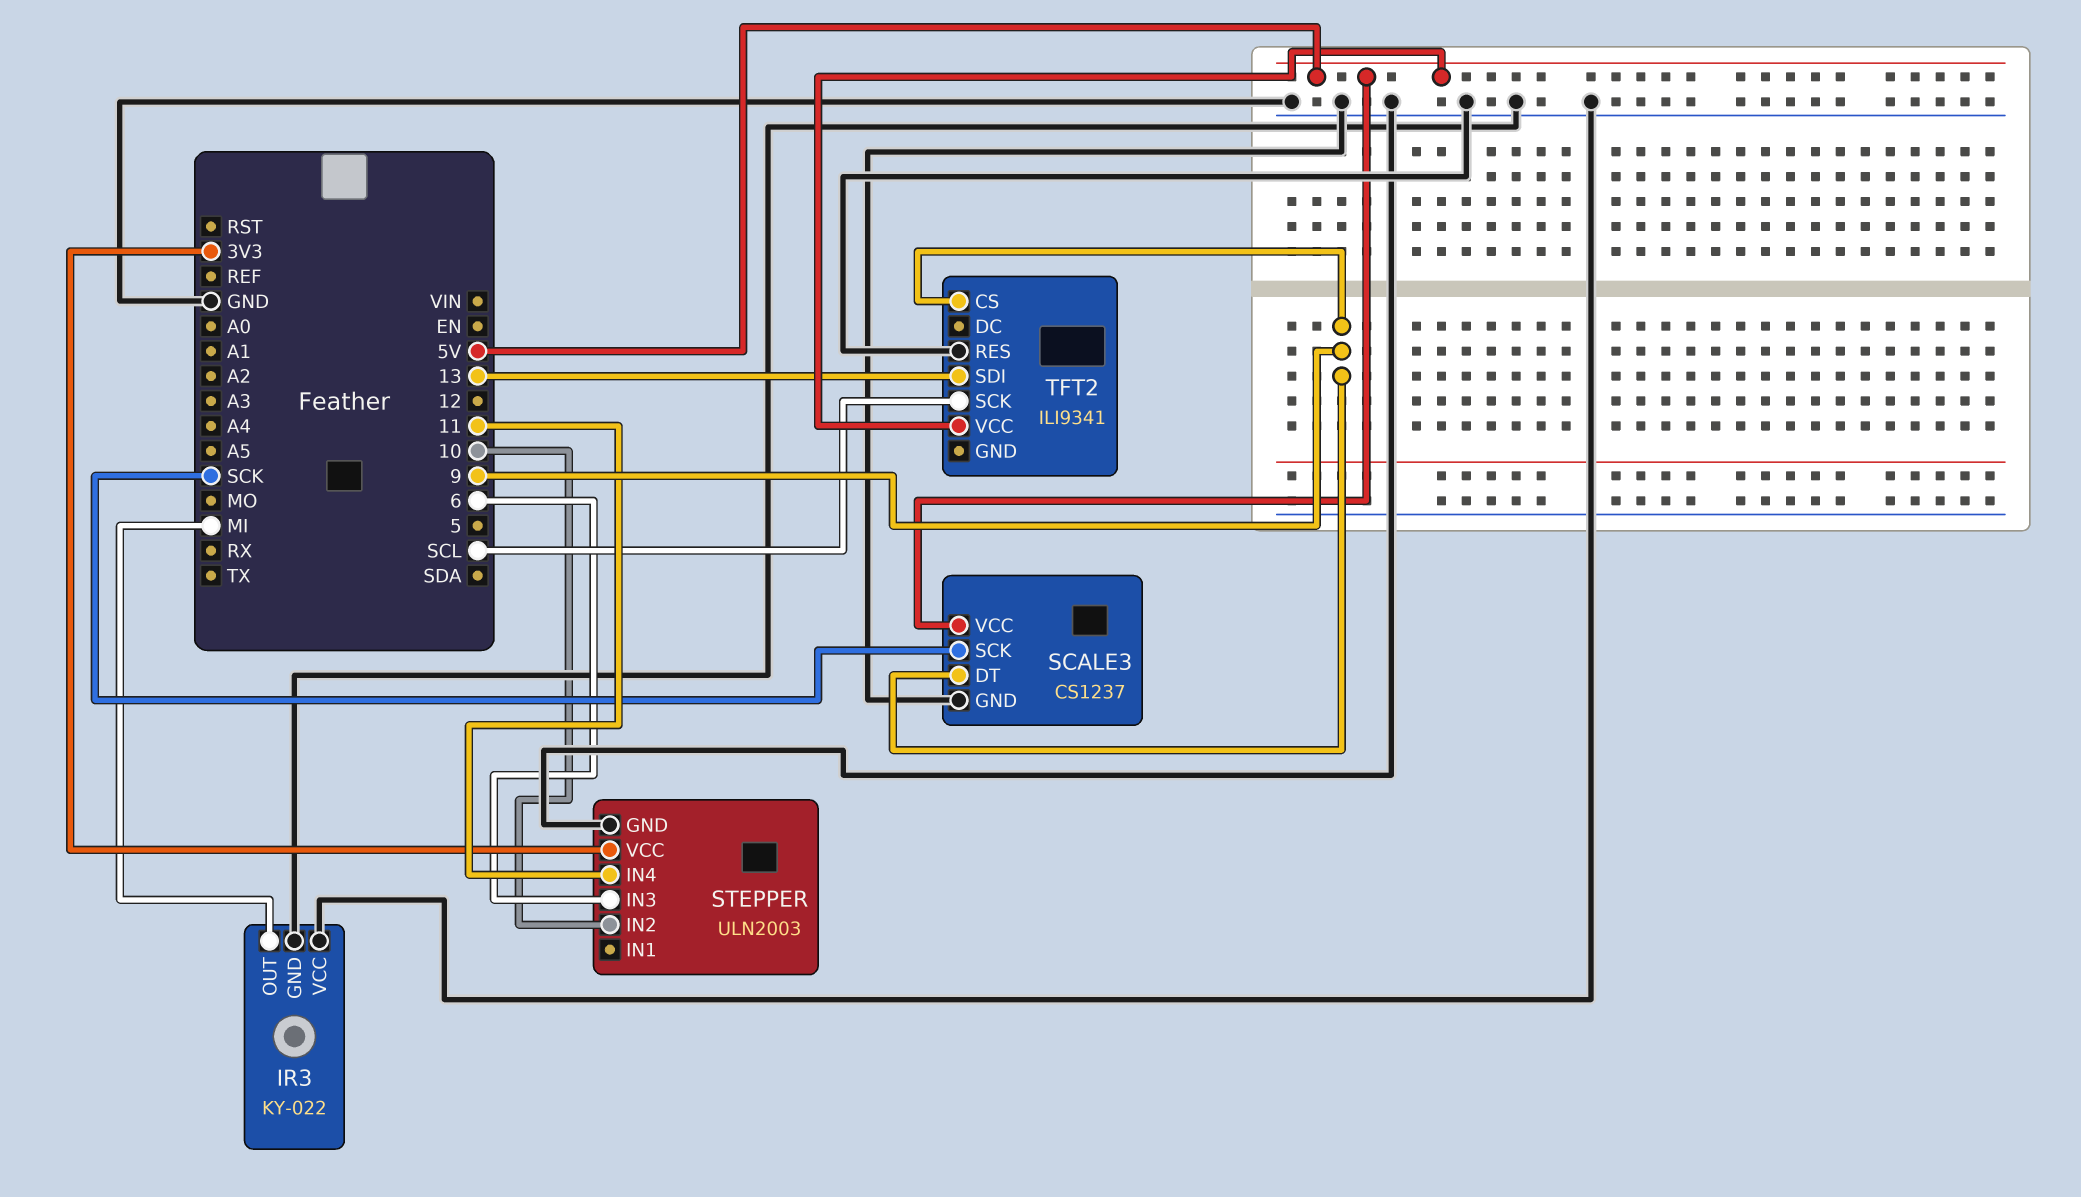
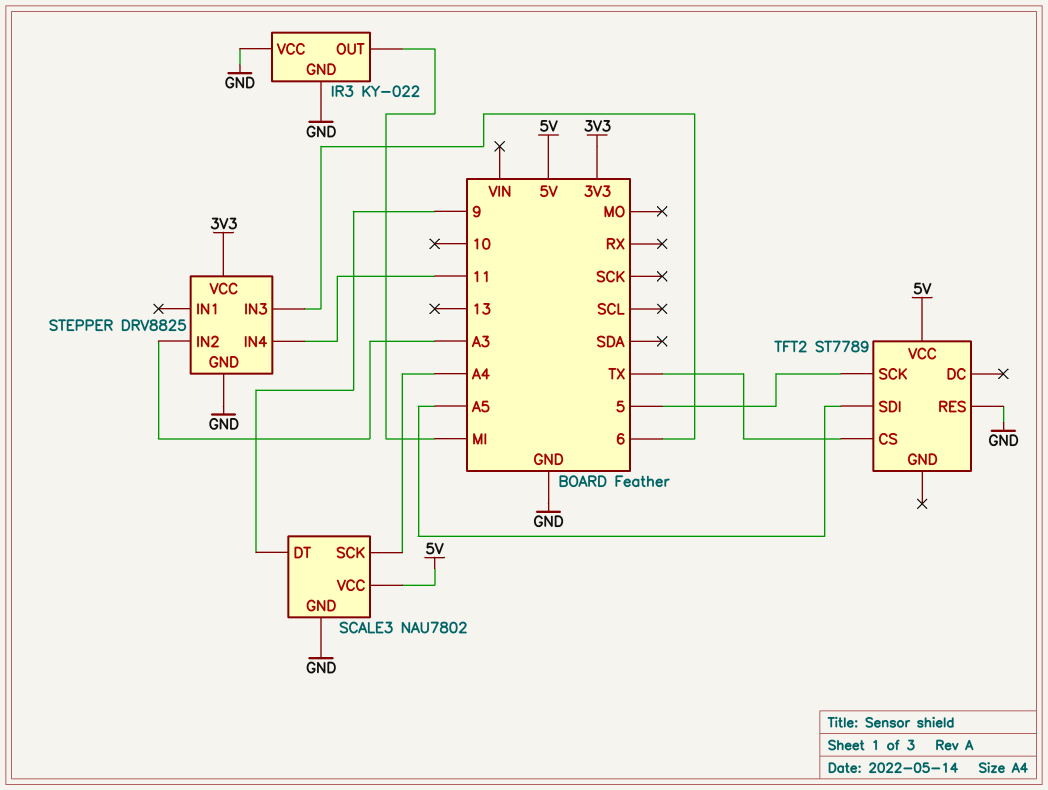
SCALE3: CS1237 -> NAU7802
SCALE3 pin SCK: SCK -> A4
STEPPER: ULN2003 -> DRV8825
STEPPER pin IN2: 10 -> A3
TFT2: ILI9341 -> ST7789
TFT2 pin CS: 9 -> TX
TFT2 pin SCK: SCL -> 5
TFT2 pin SDI: 13 -> A5

